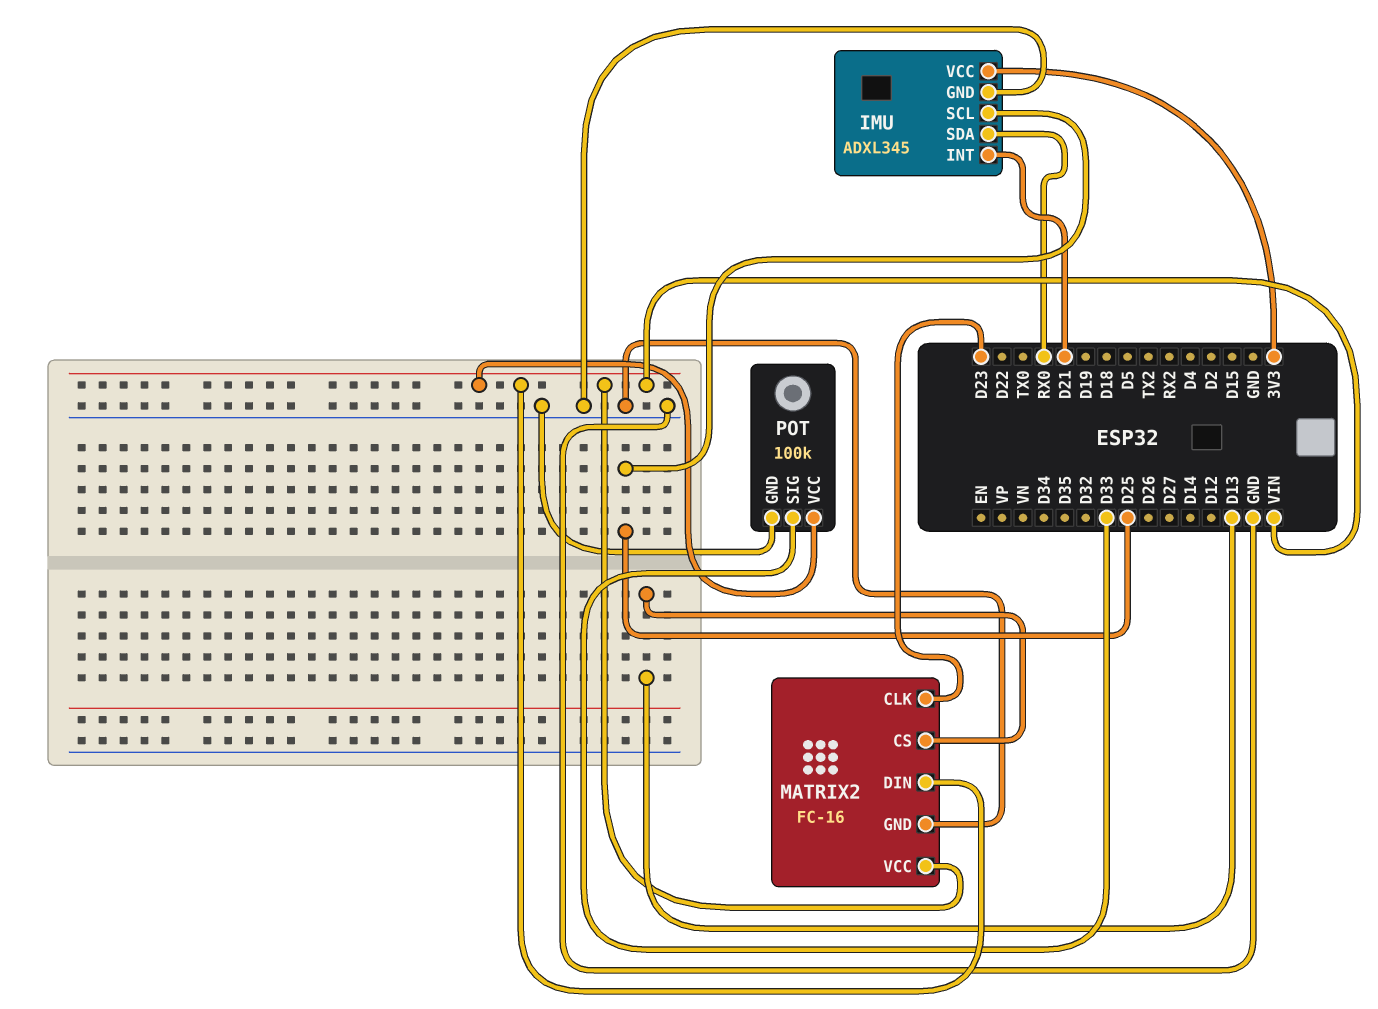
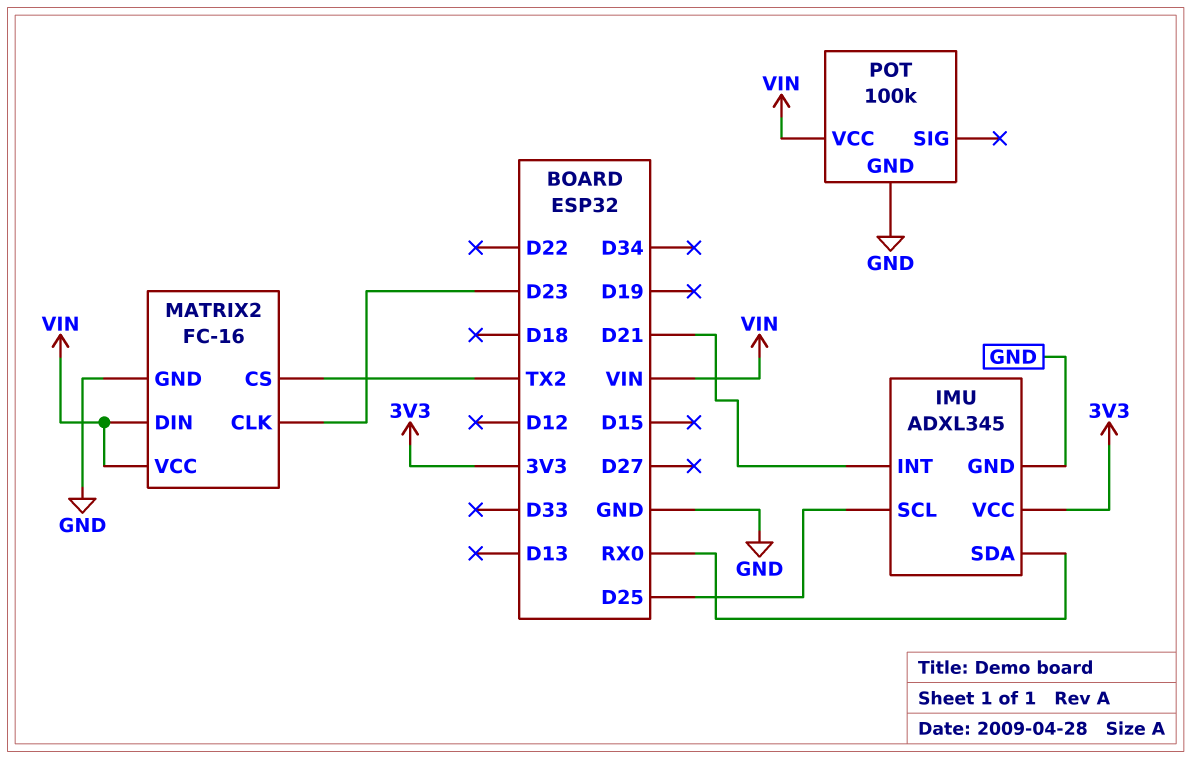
MATRIX2 pin CS: D13 -> TX2
POT pin SIG: D33 -> none

